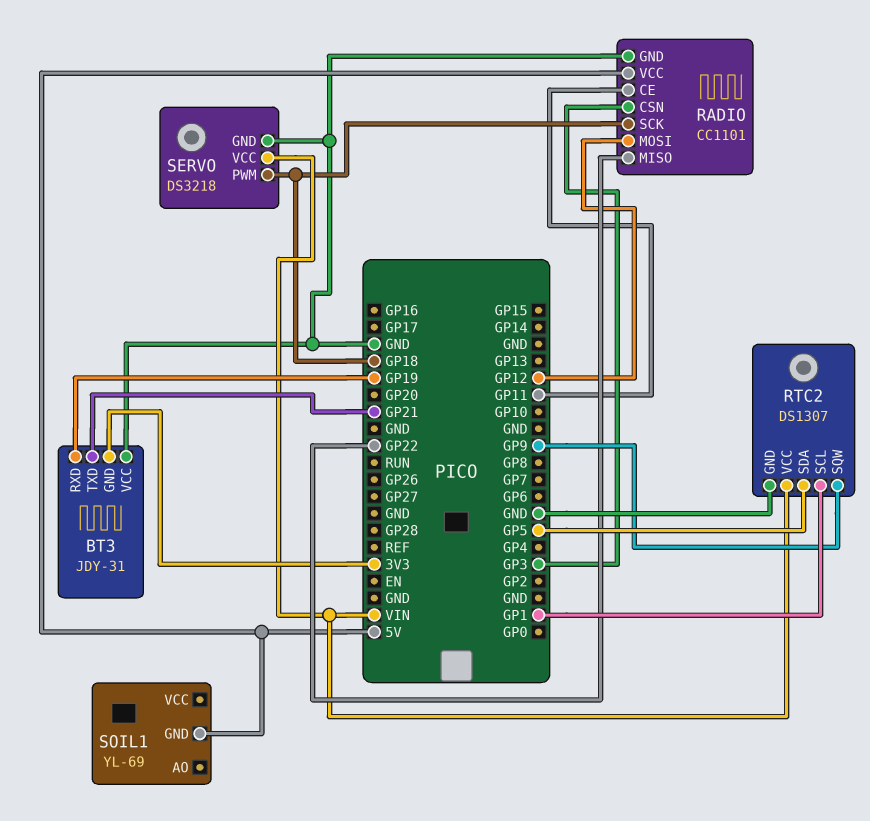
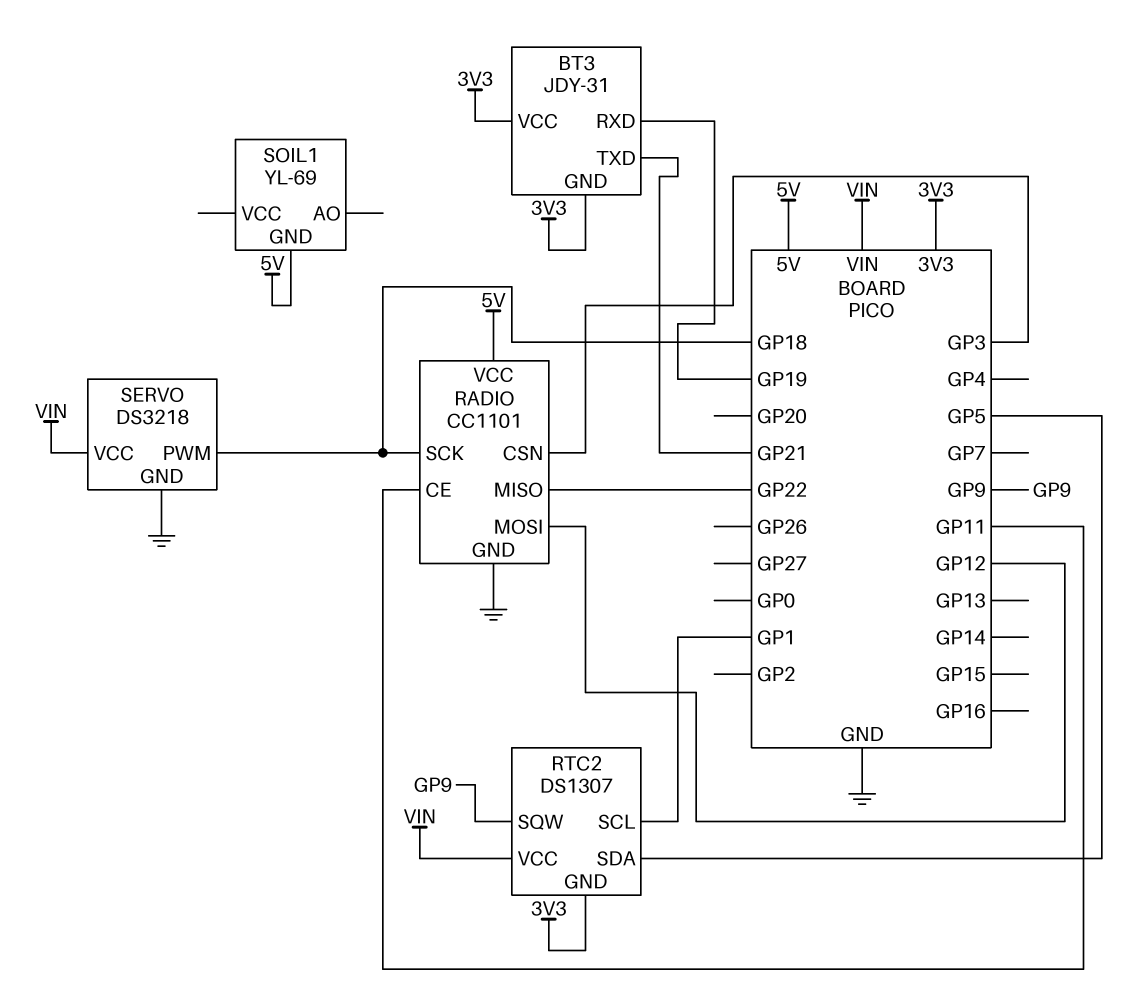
BT3 pin VCC: GND -> 3V3
RTC2 pin GND: GND -> 3V3

